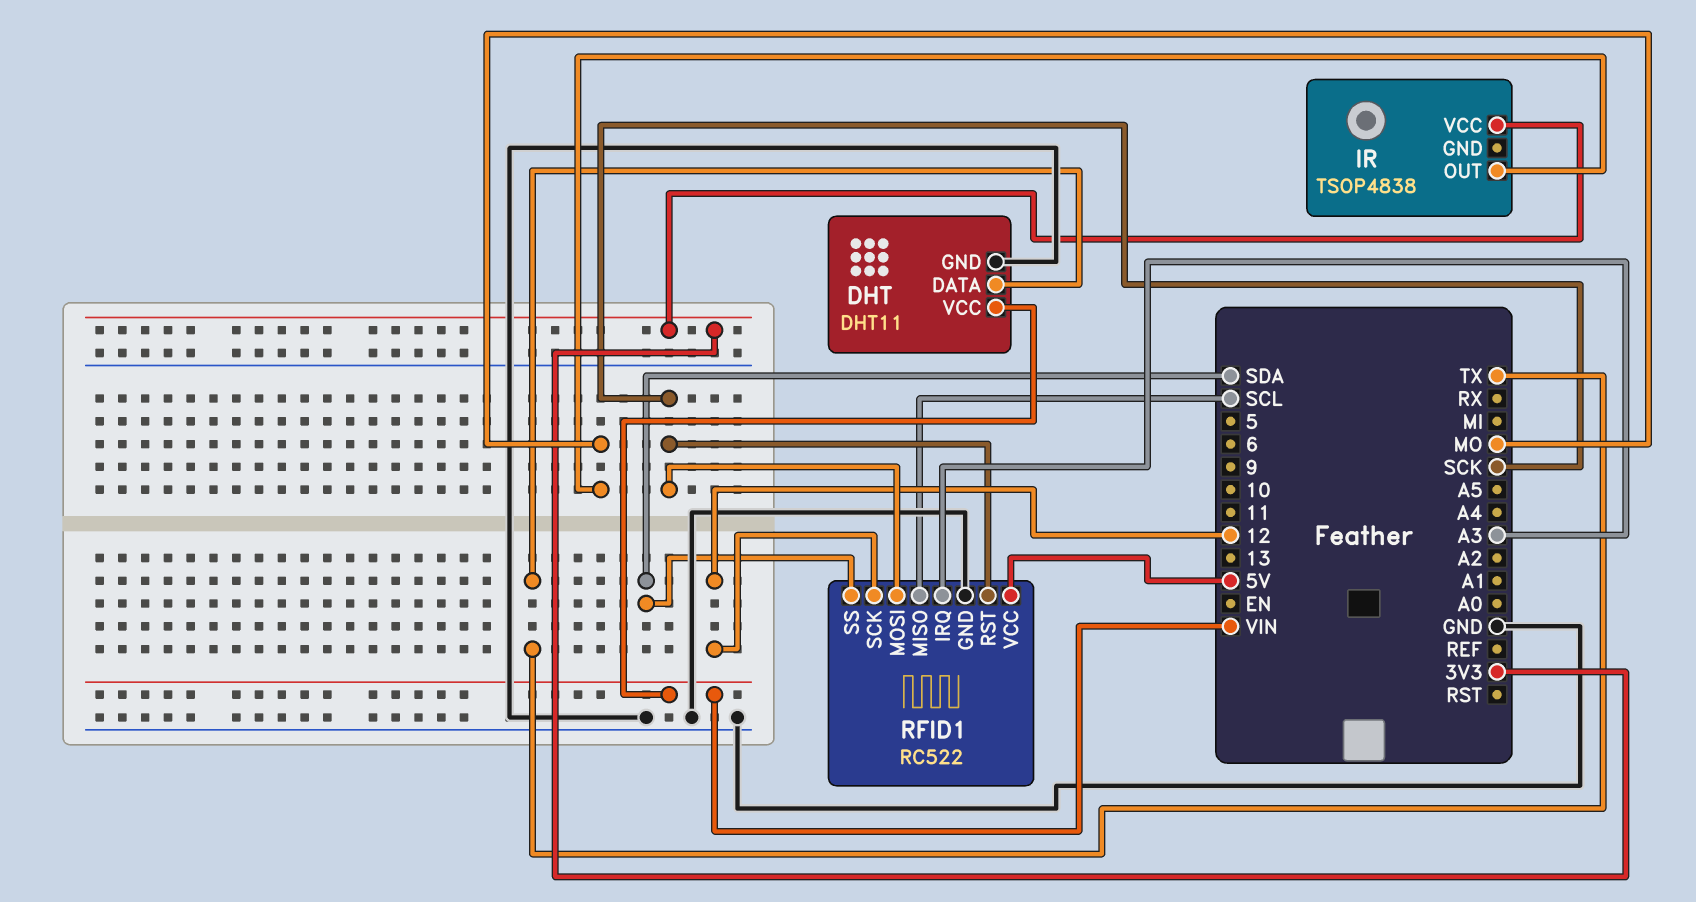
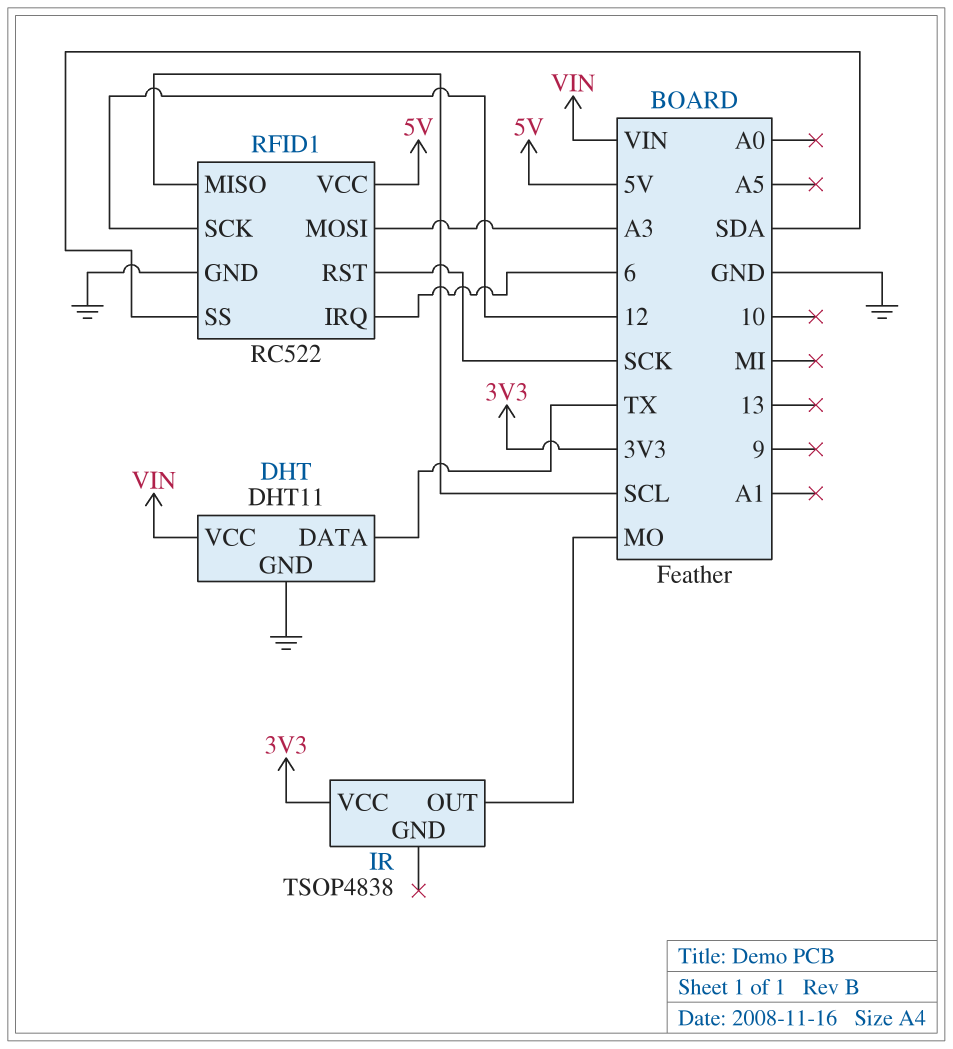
RFID1 pin IRQ: A3 -> 6
RFID1 pin MOSI: SCK -> A3

